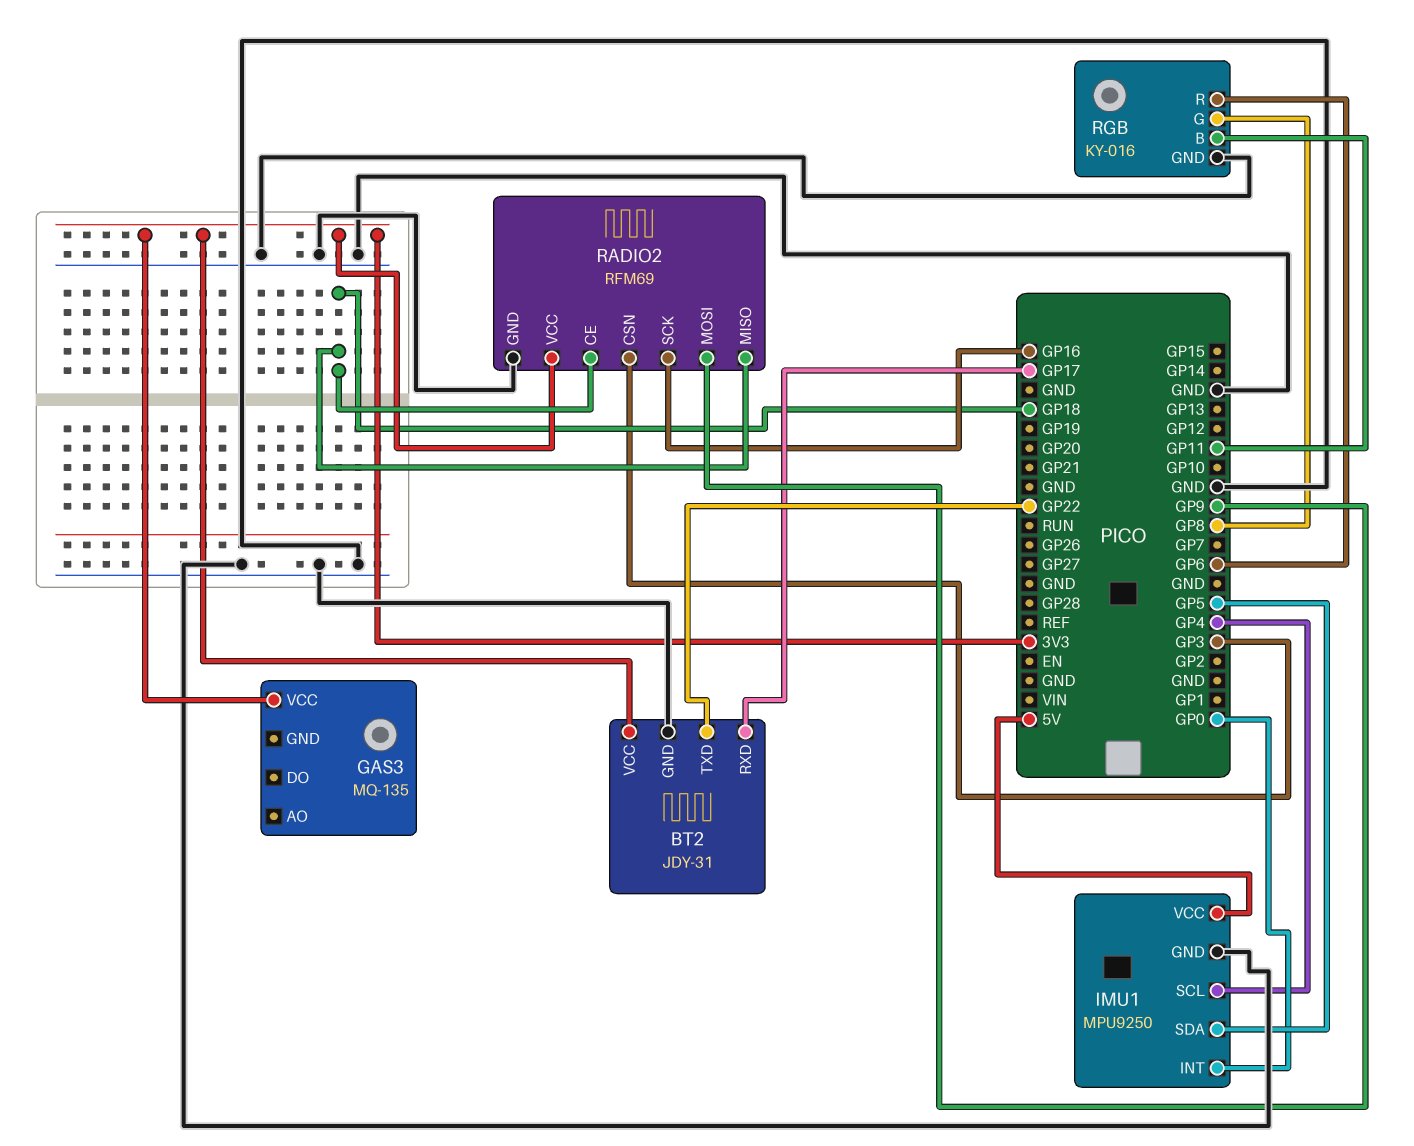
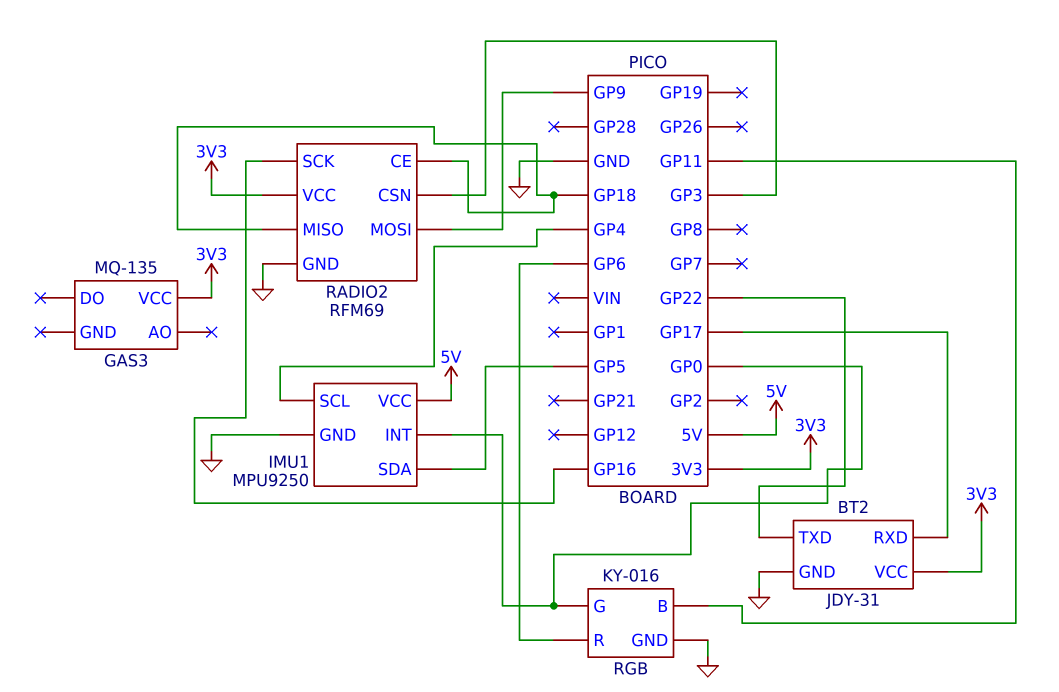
RGB pin G: GP8 -> GP0

